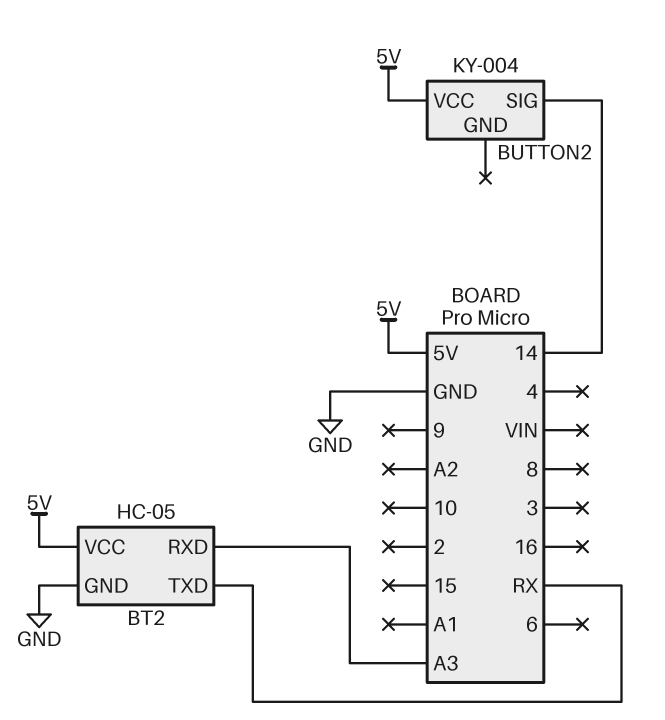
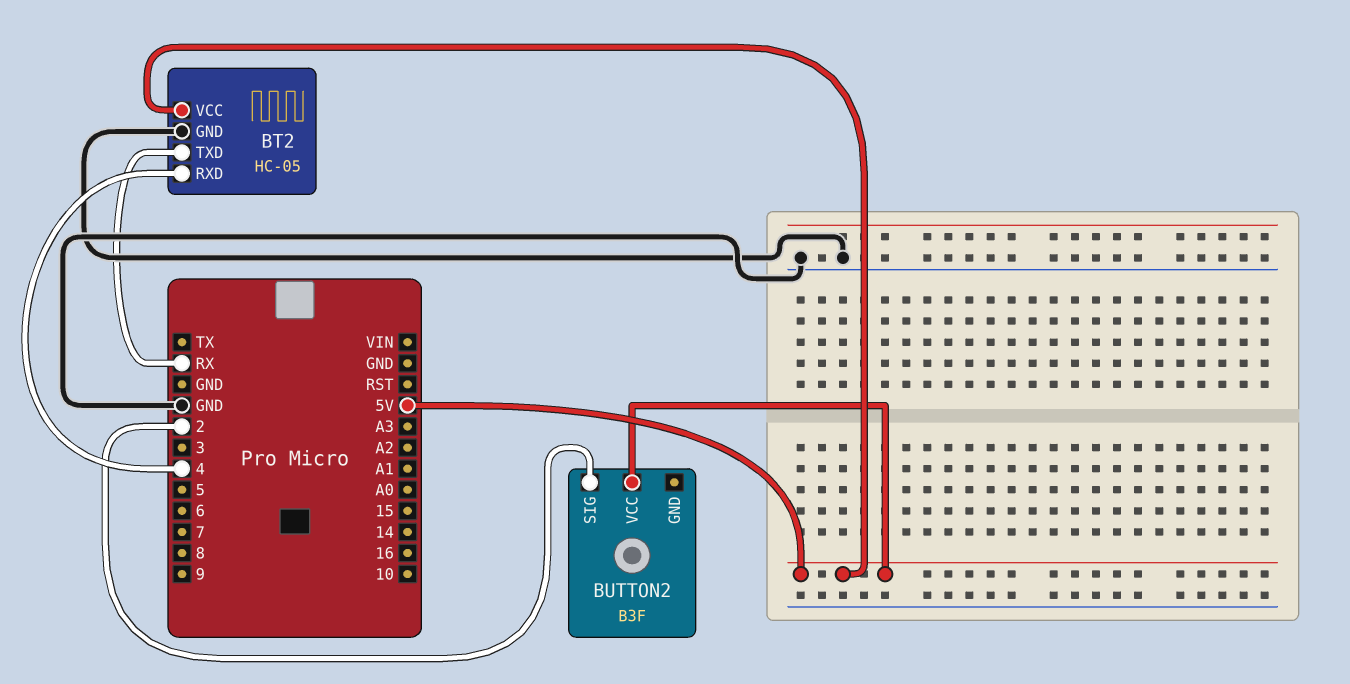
BT2 pin RXD: A3 -> 4
BUTTON2: KY-004 -> B3F
BUTTON2 pin SIG: 14 -> 2

